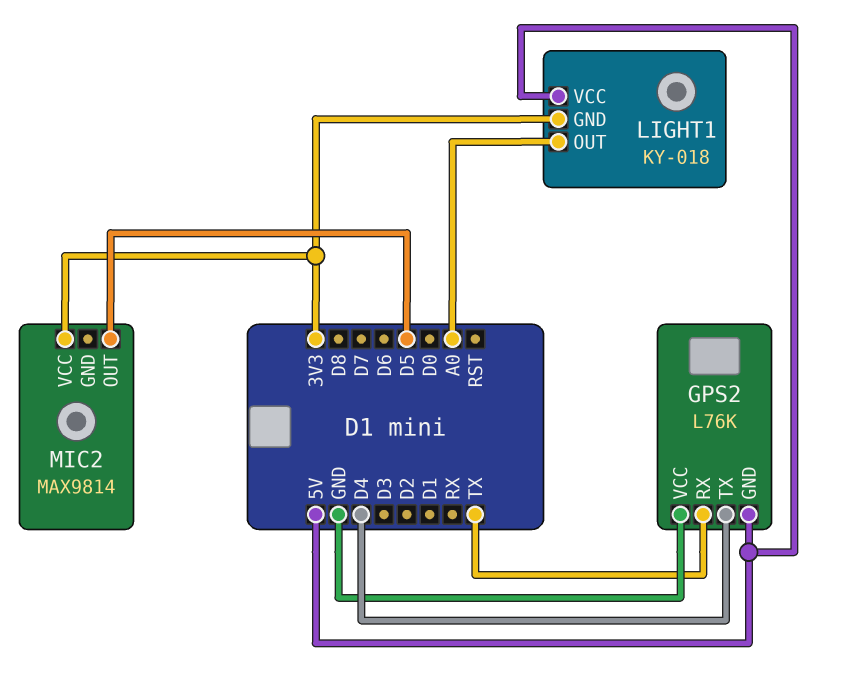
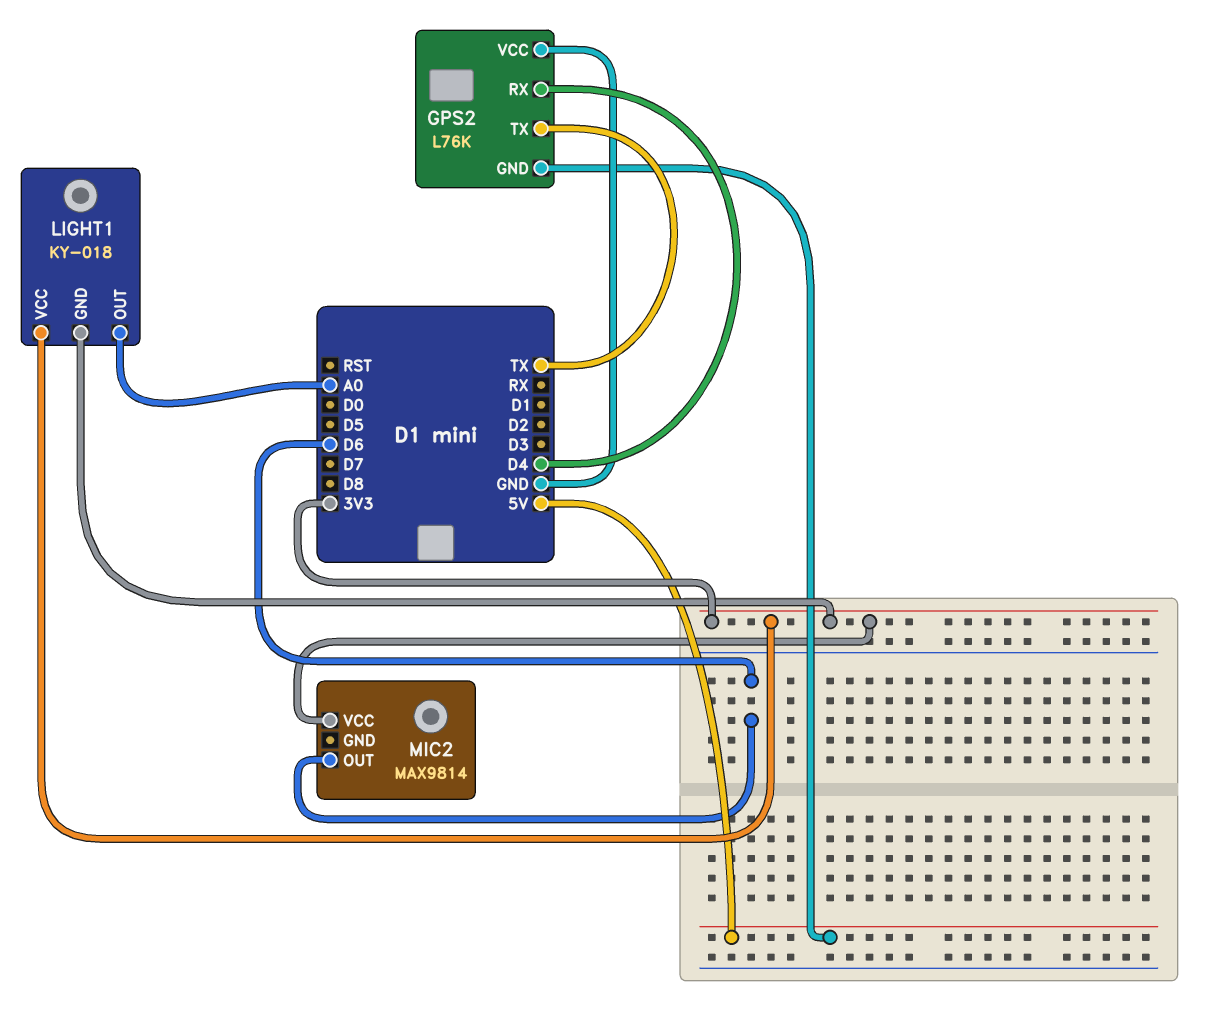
GPS2 pin RX: TX -> D4
GPS2 pin TX: D4 -> TX
LIGHT1 pin VCC: 5V -> 3V3
MIC2 pin OUT: D5 -> D6

